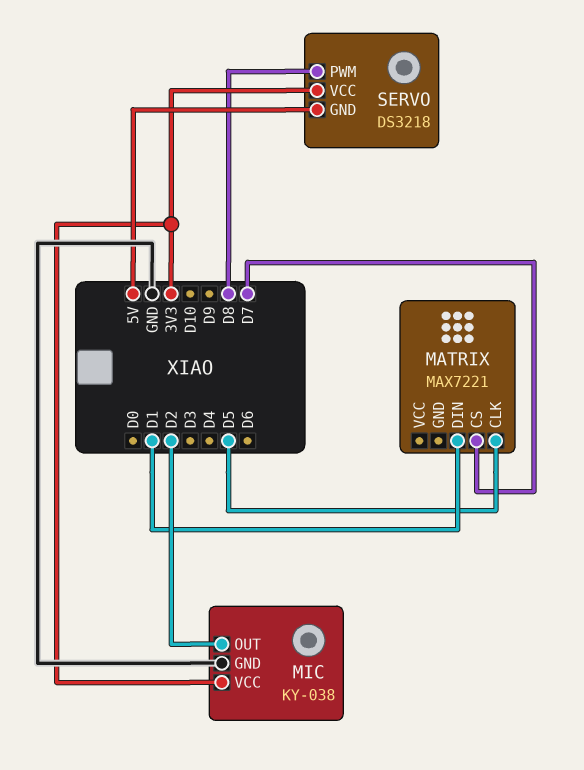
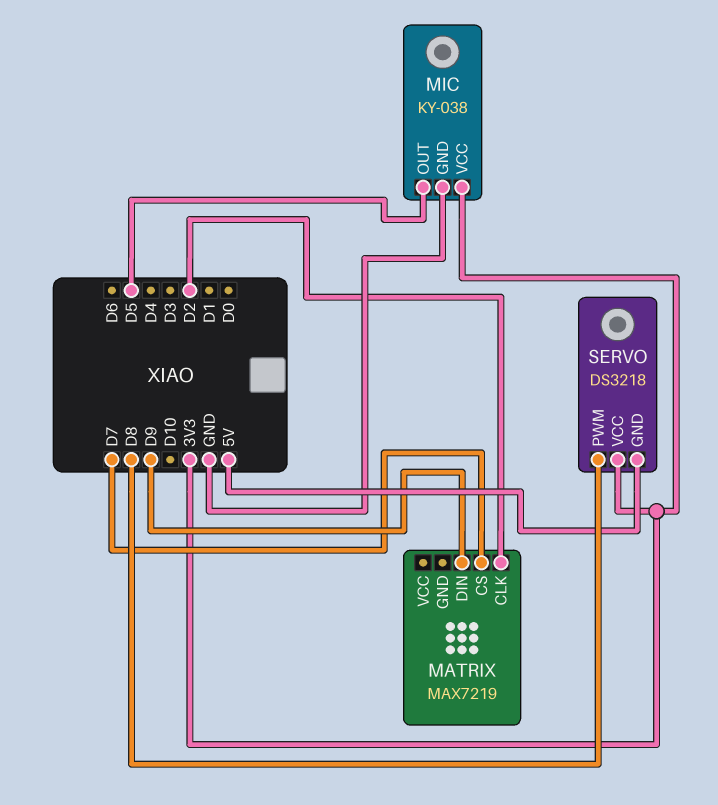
MATRIX: MAX7221 -> MAX7219
MATRIX pin CLK: D5 -> D2
MATRIX pin DIN: D1 -> D9
MIC pin OUT: D2 -> D5

